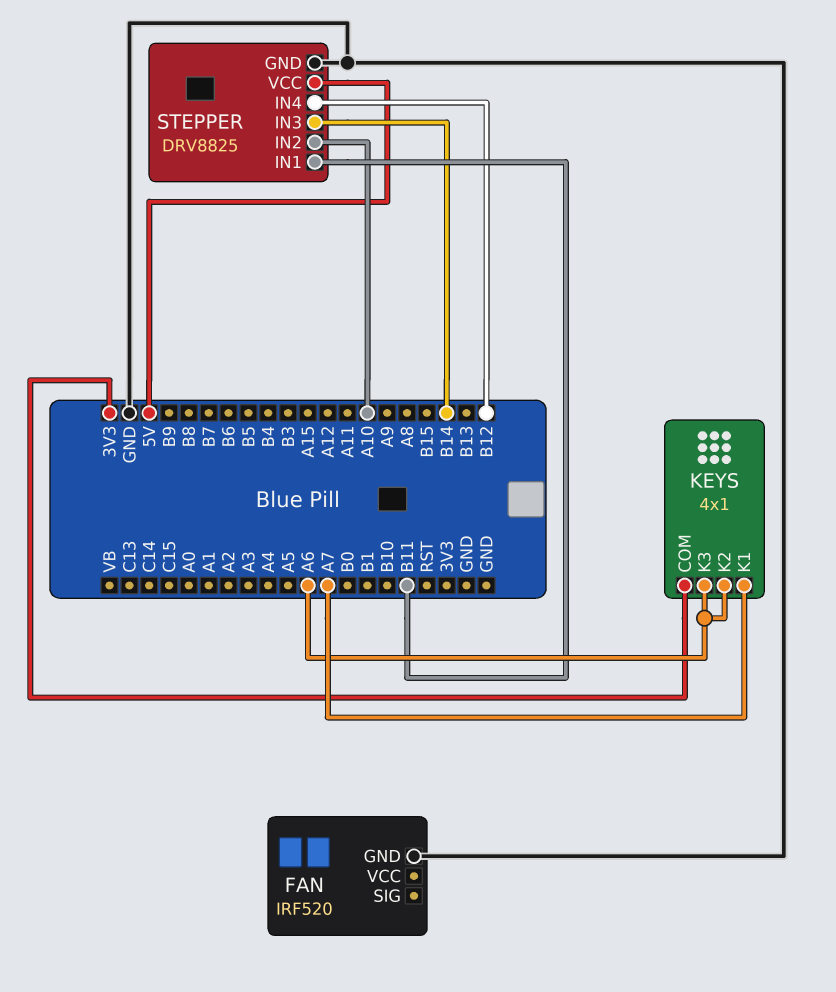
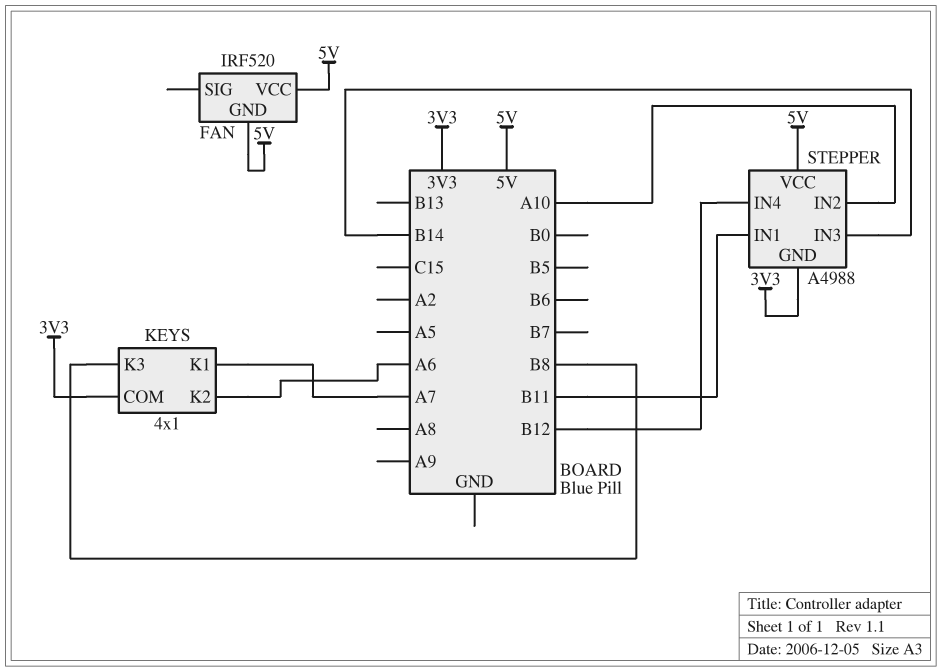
FAN pin GND: GND -> 5V
FAN pin VCC: none -> 5V
KEYS pin K3: A6 -> B8
STEPPER: DRV8825 -> A4988
STEPPER pin GND: GND -> 3V3

